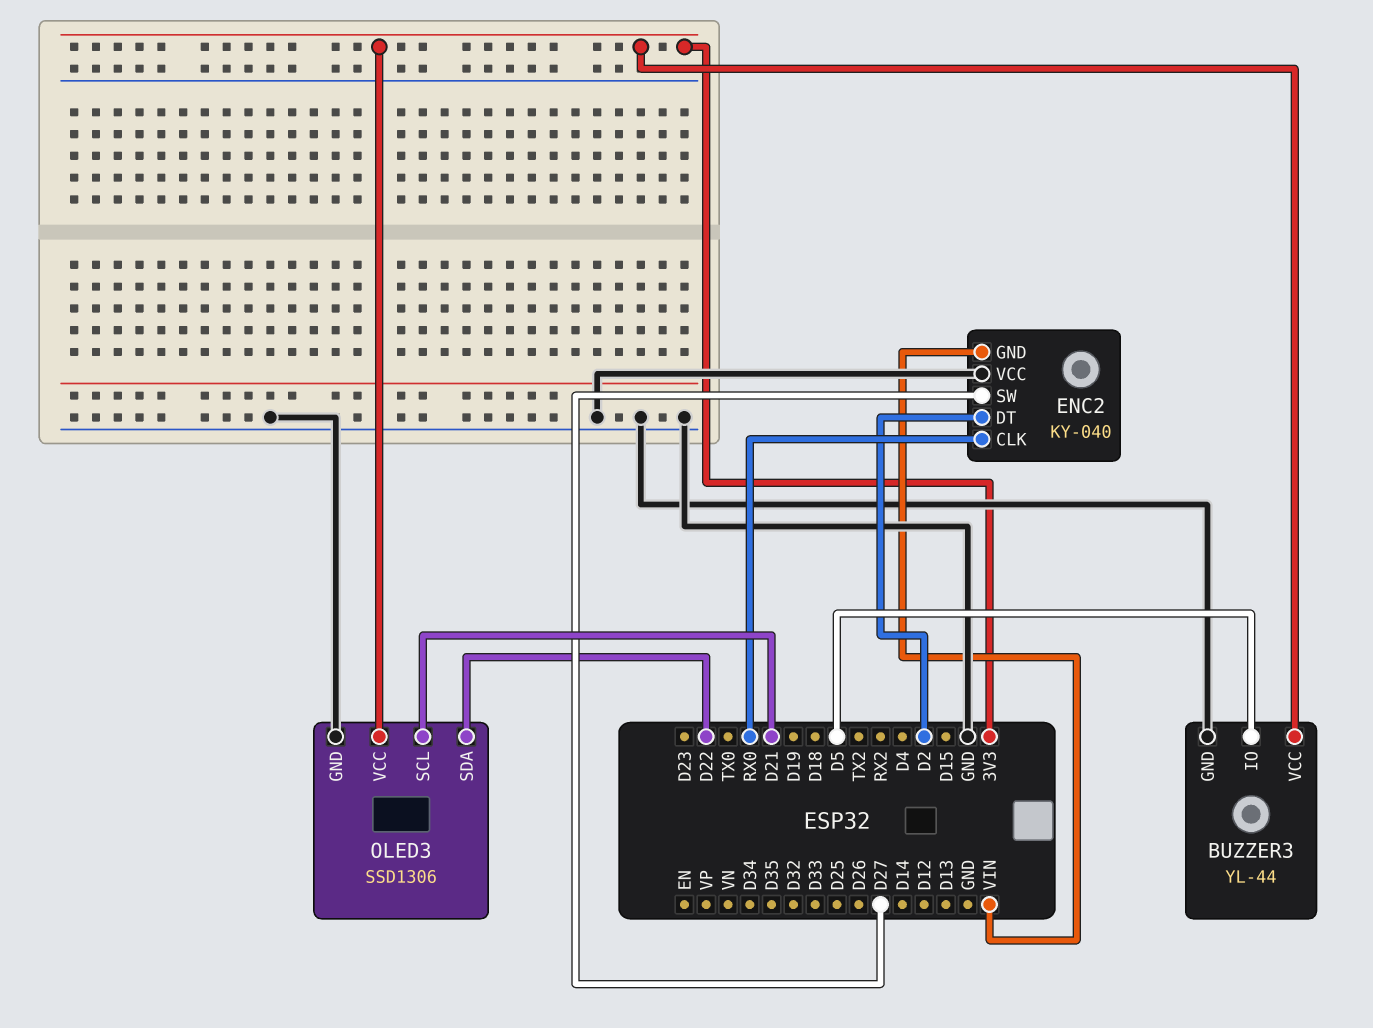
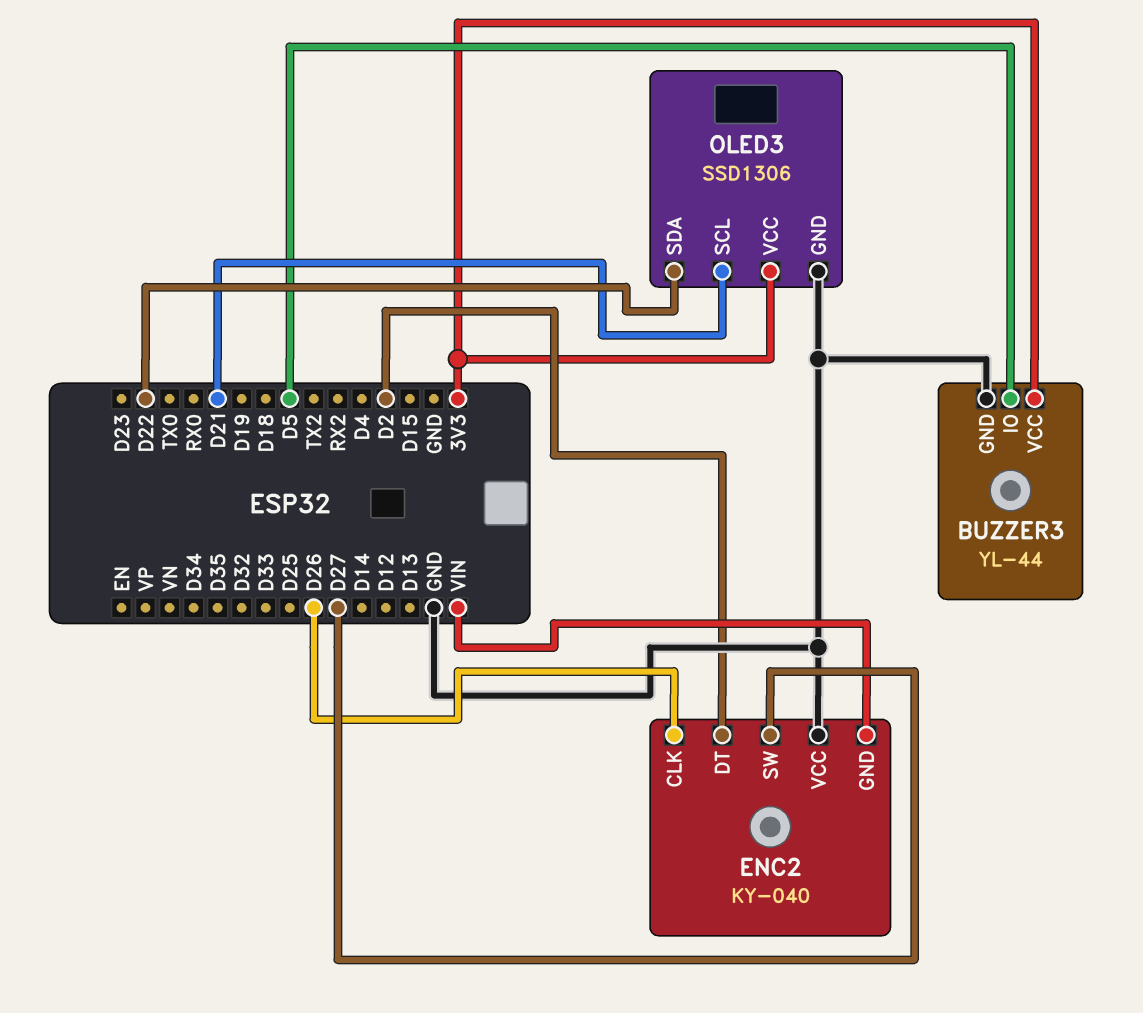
ENC2 pin CLK: RX0 -> D26

